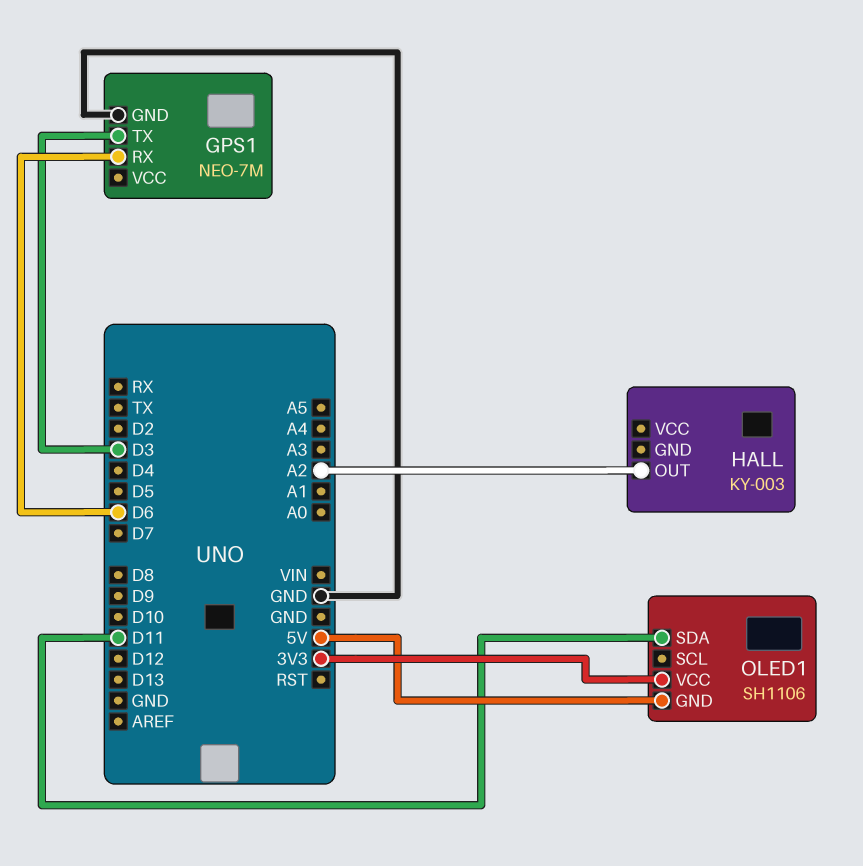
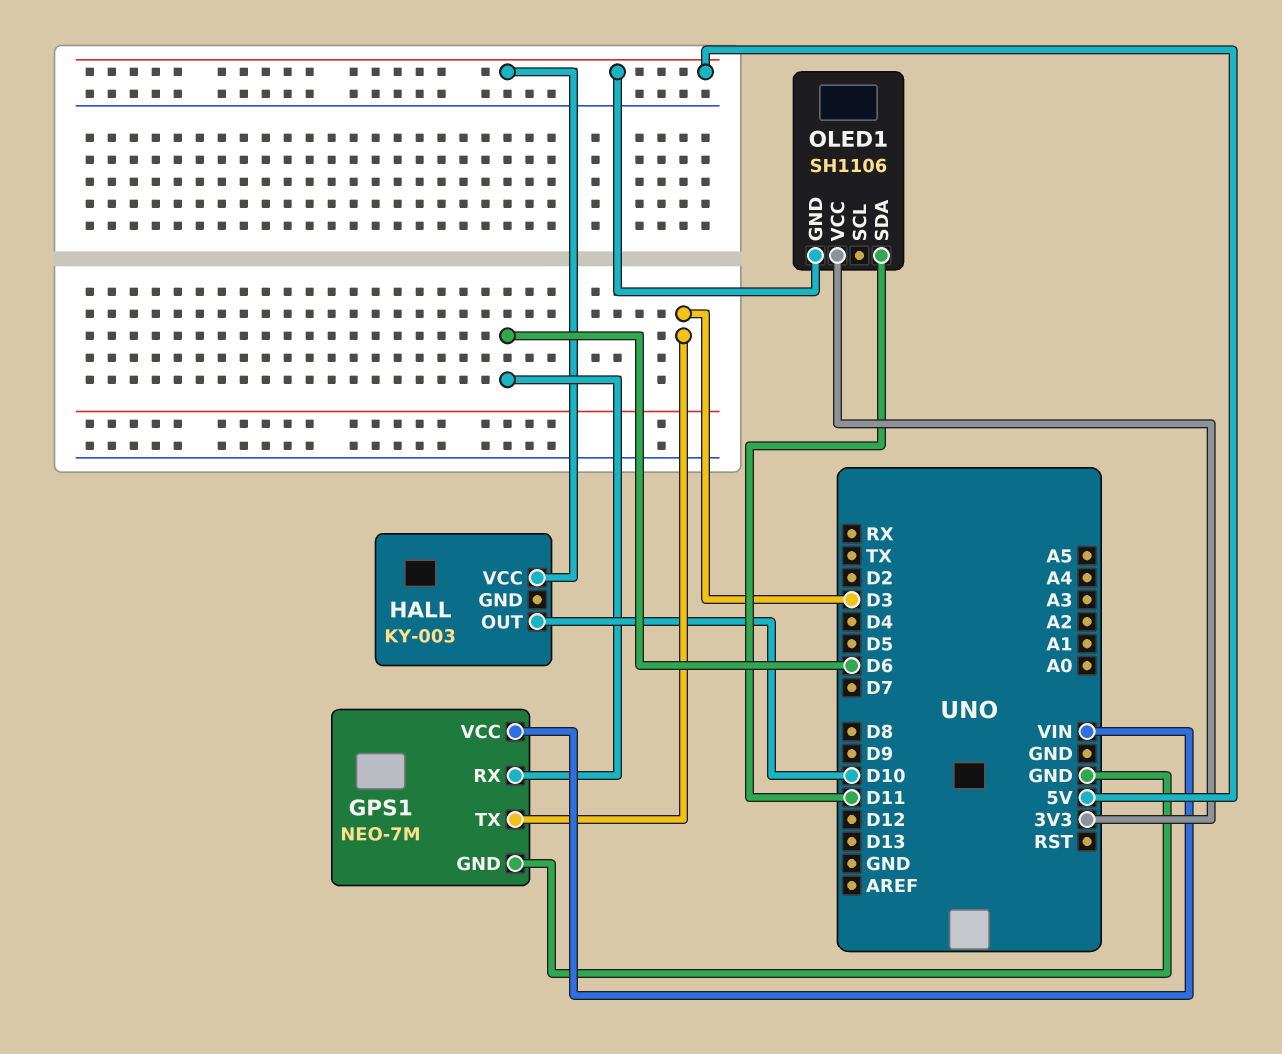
GPS1 pin VCC: none -> VIN
HALL pin OUT: A2 -> D10
HALL pin VCC: none -> 5V

